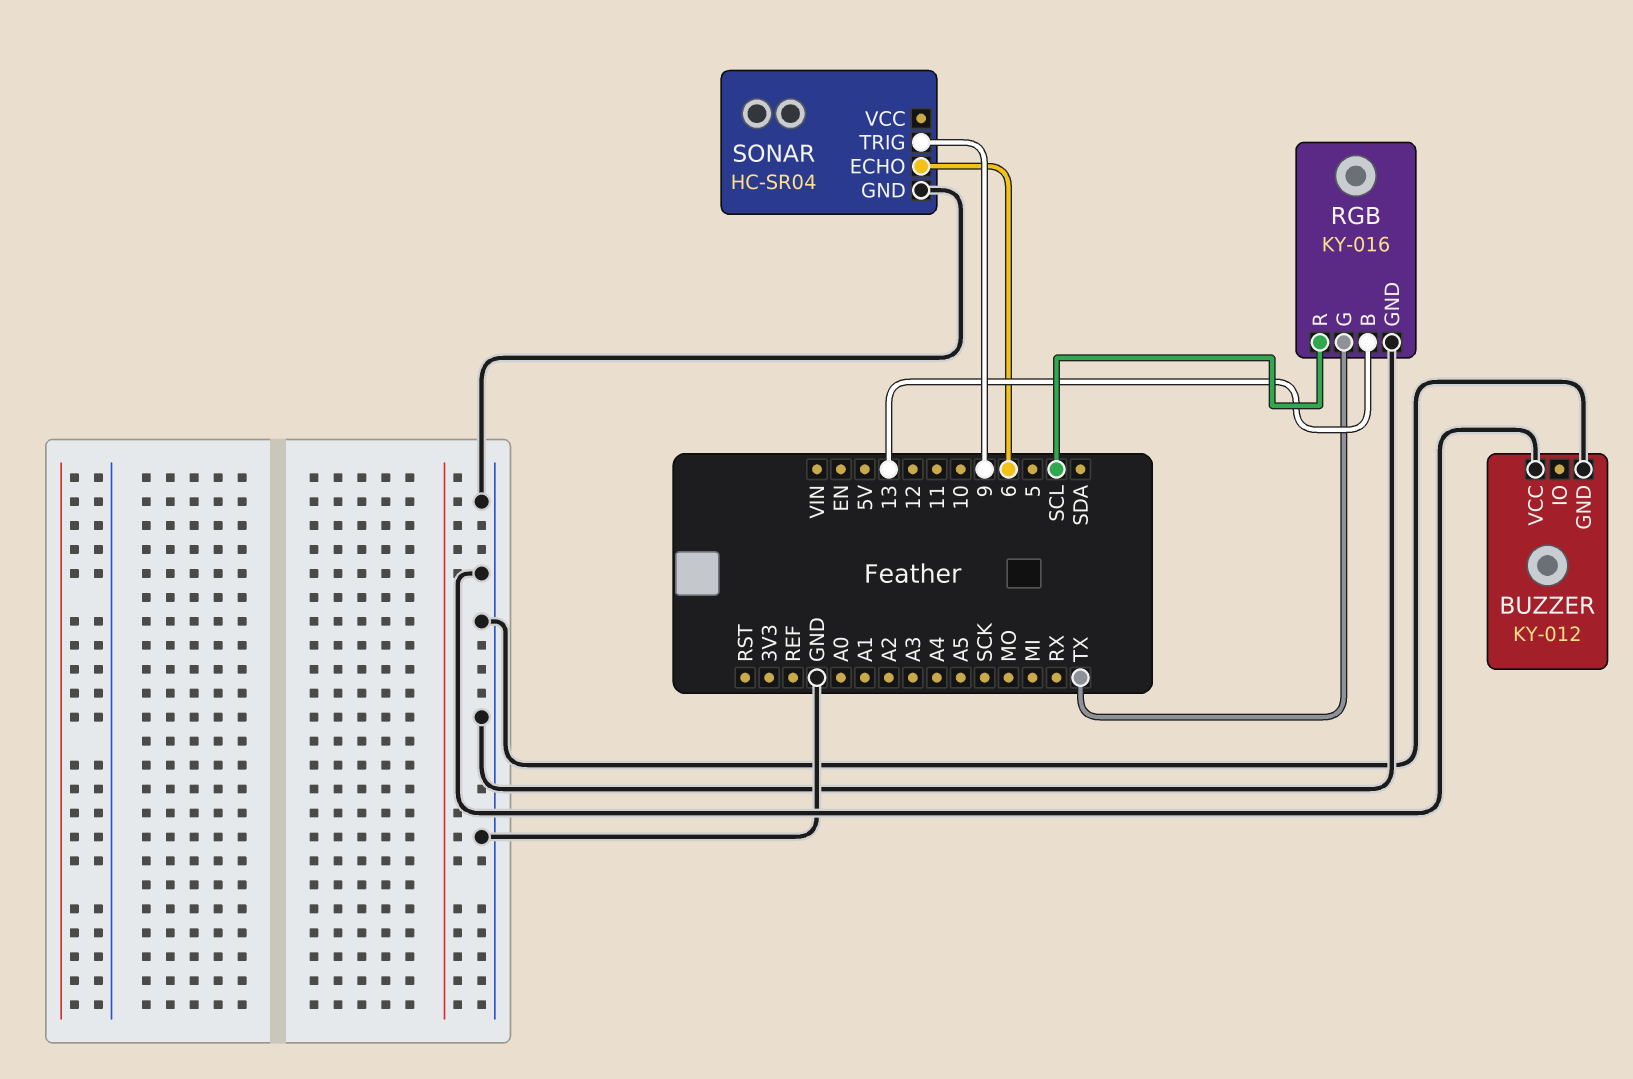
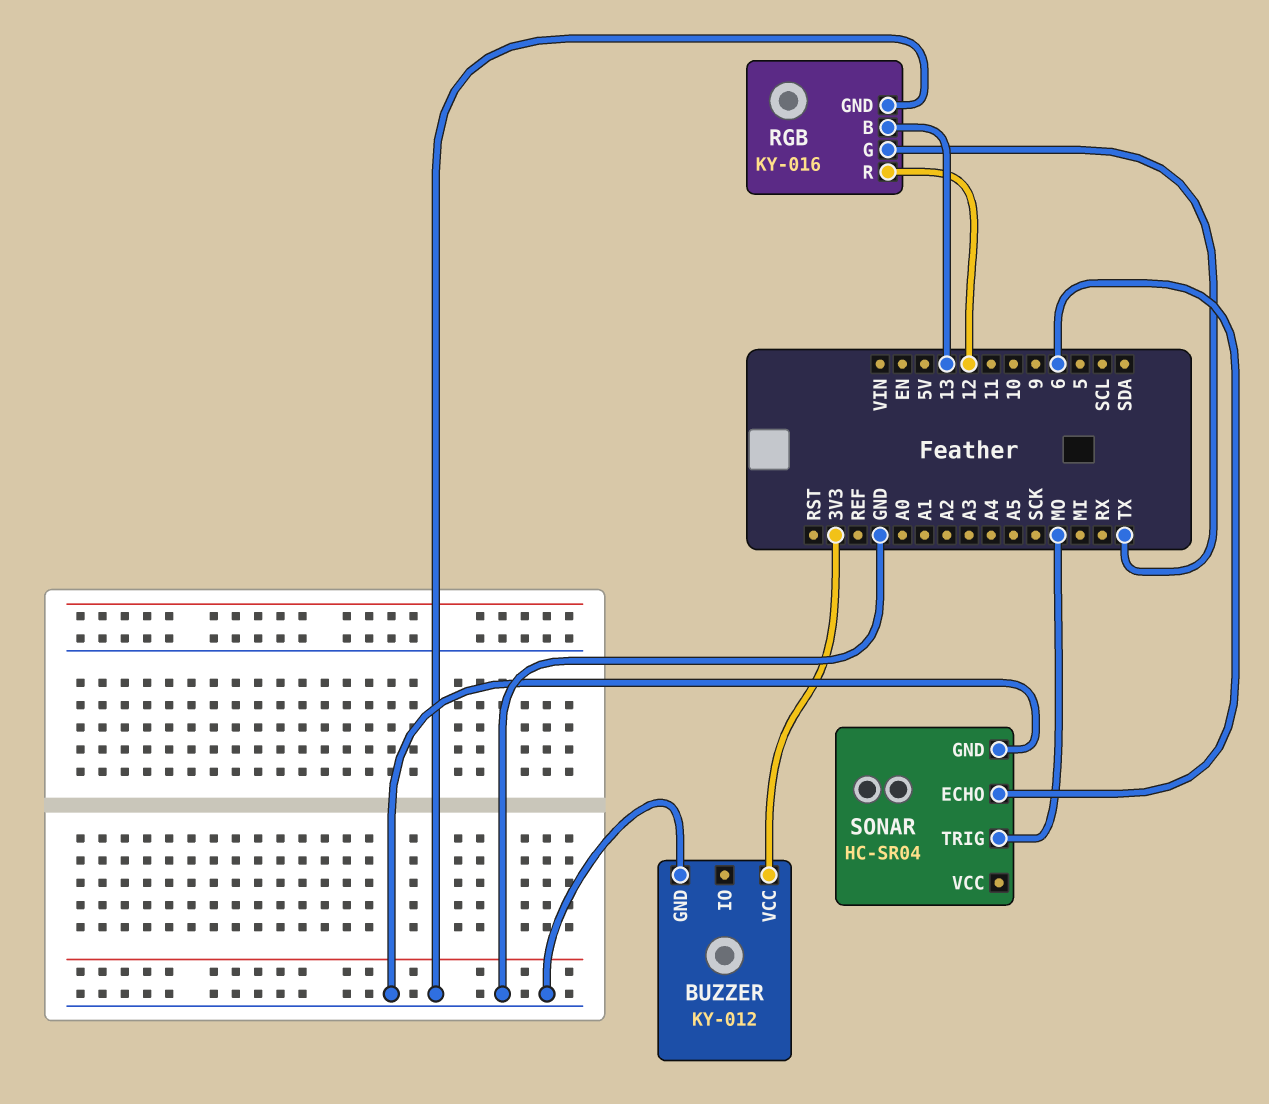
BUZZER pin VCC: GND -> 3V3
RGB pin R: SCL -> 12
SONAR pin TRIG: 9 -> MO

